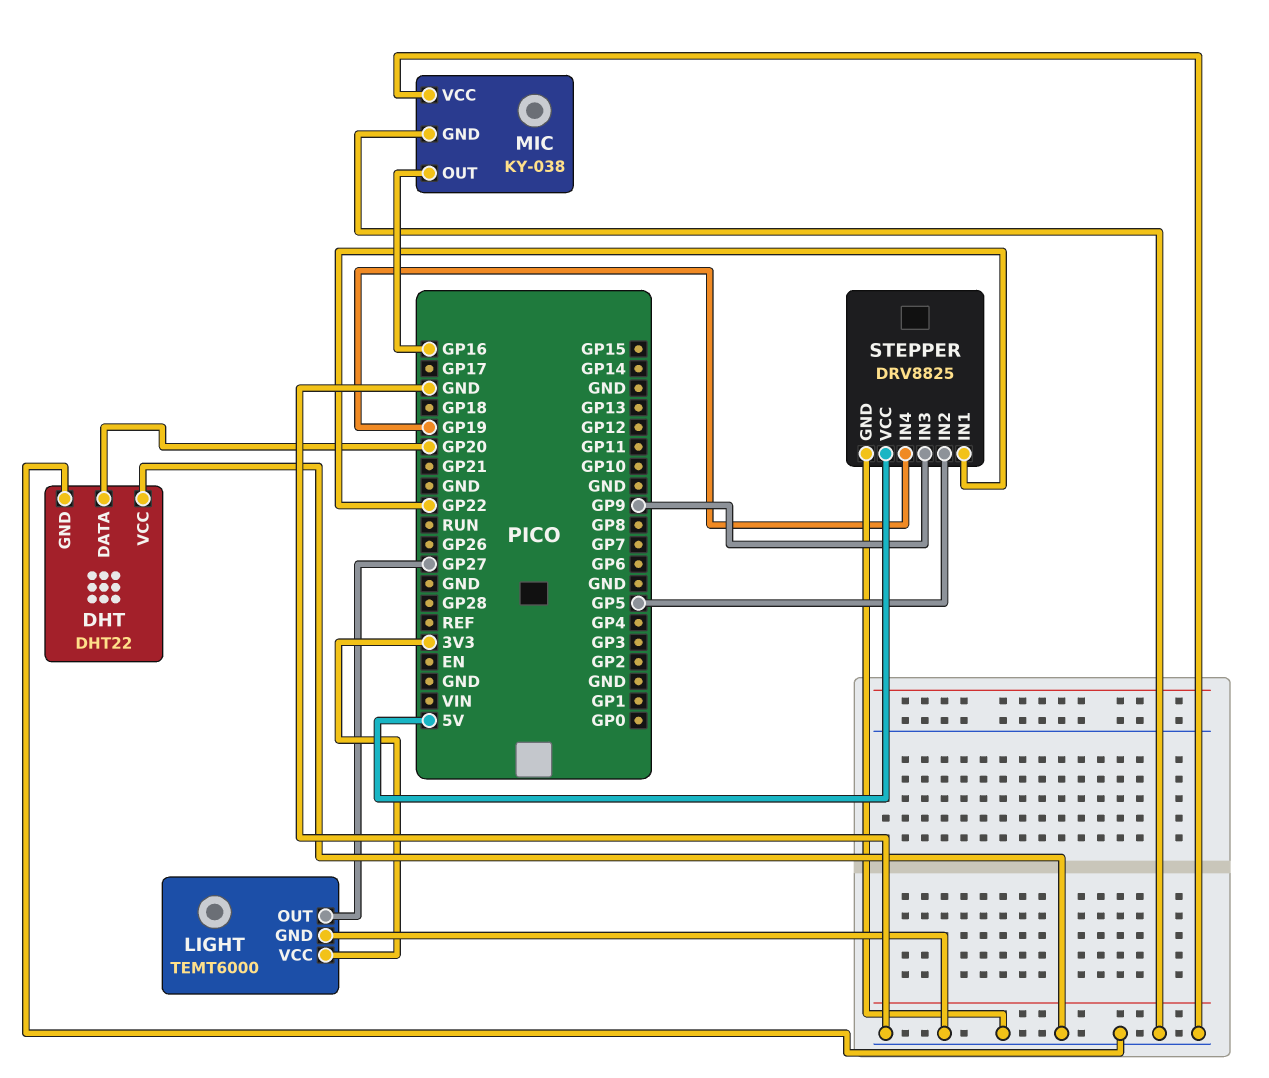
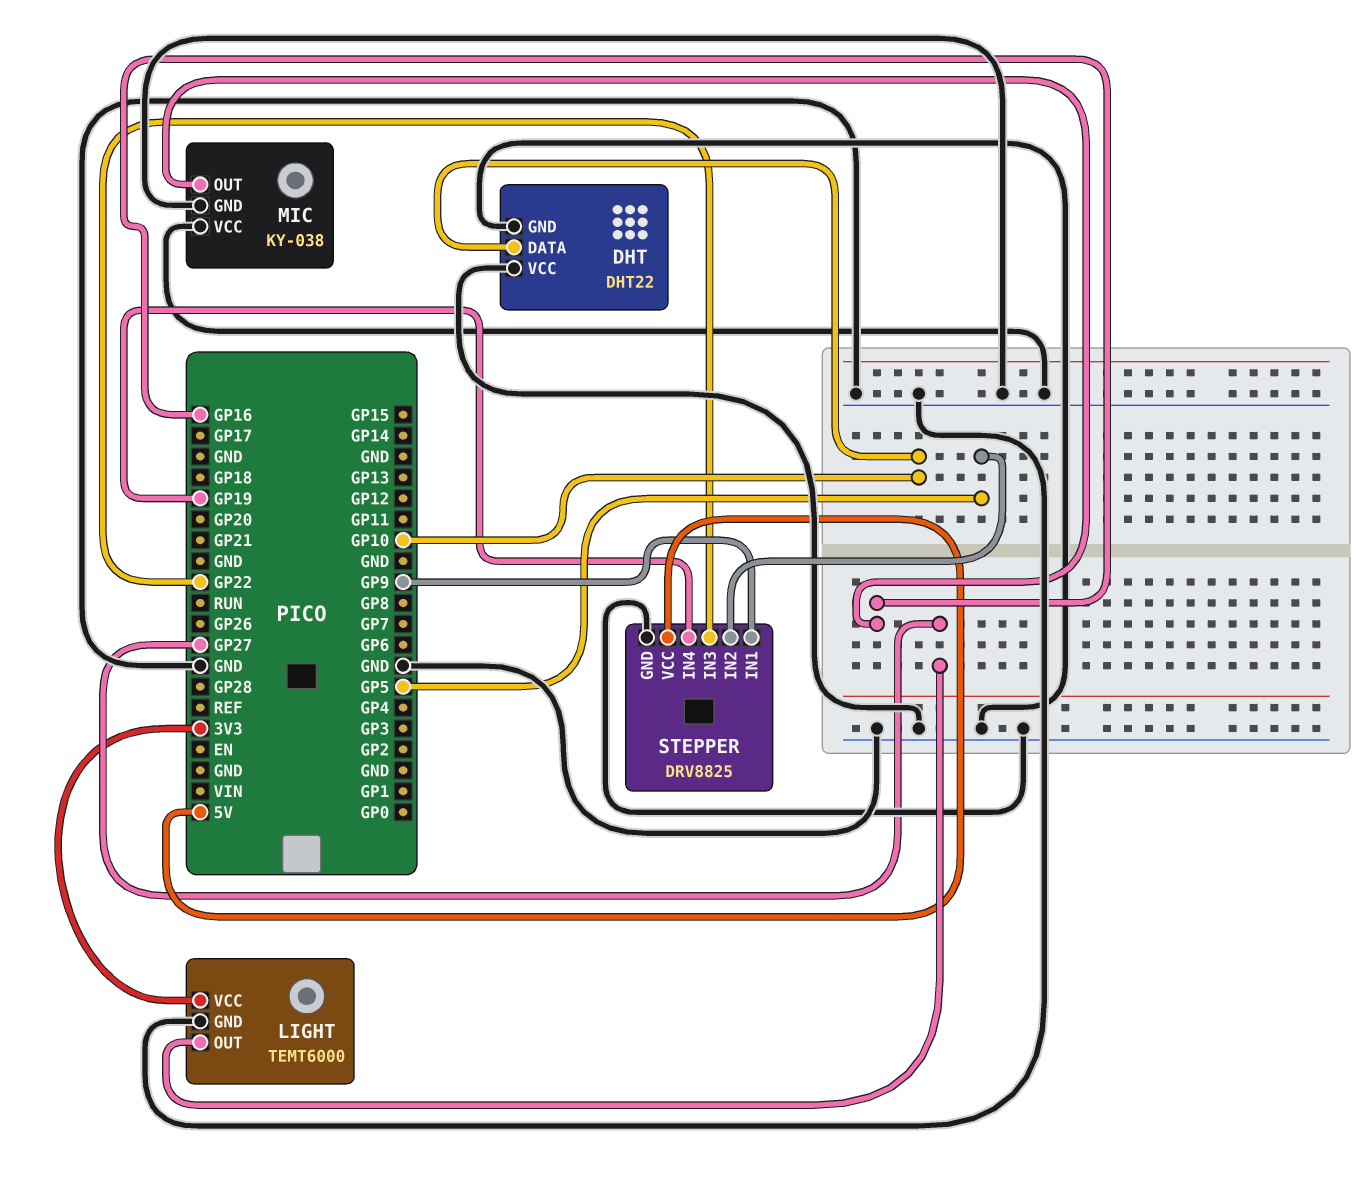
DHT pin DATA: GP20 -> GP10
STEPPER pin IN1: GP22 -> GP9
STEPPER pin IN3: GP9 -> GP22

